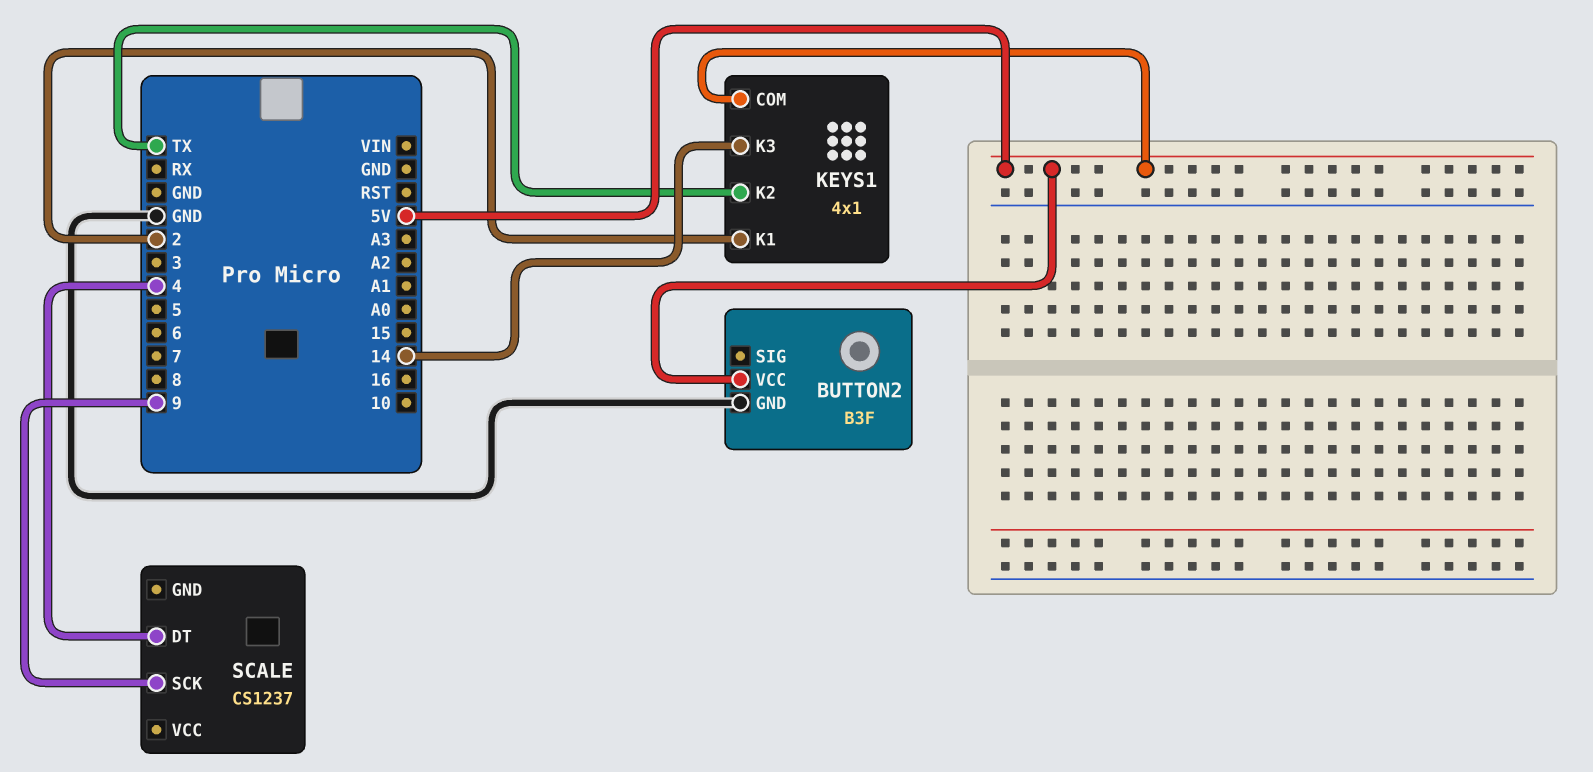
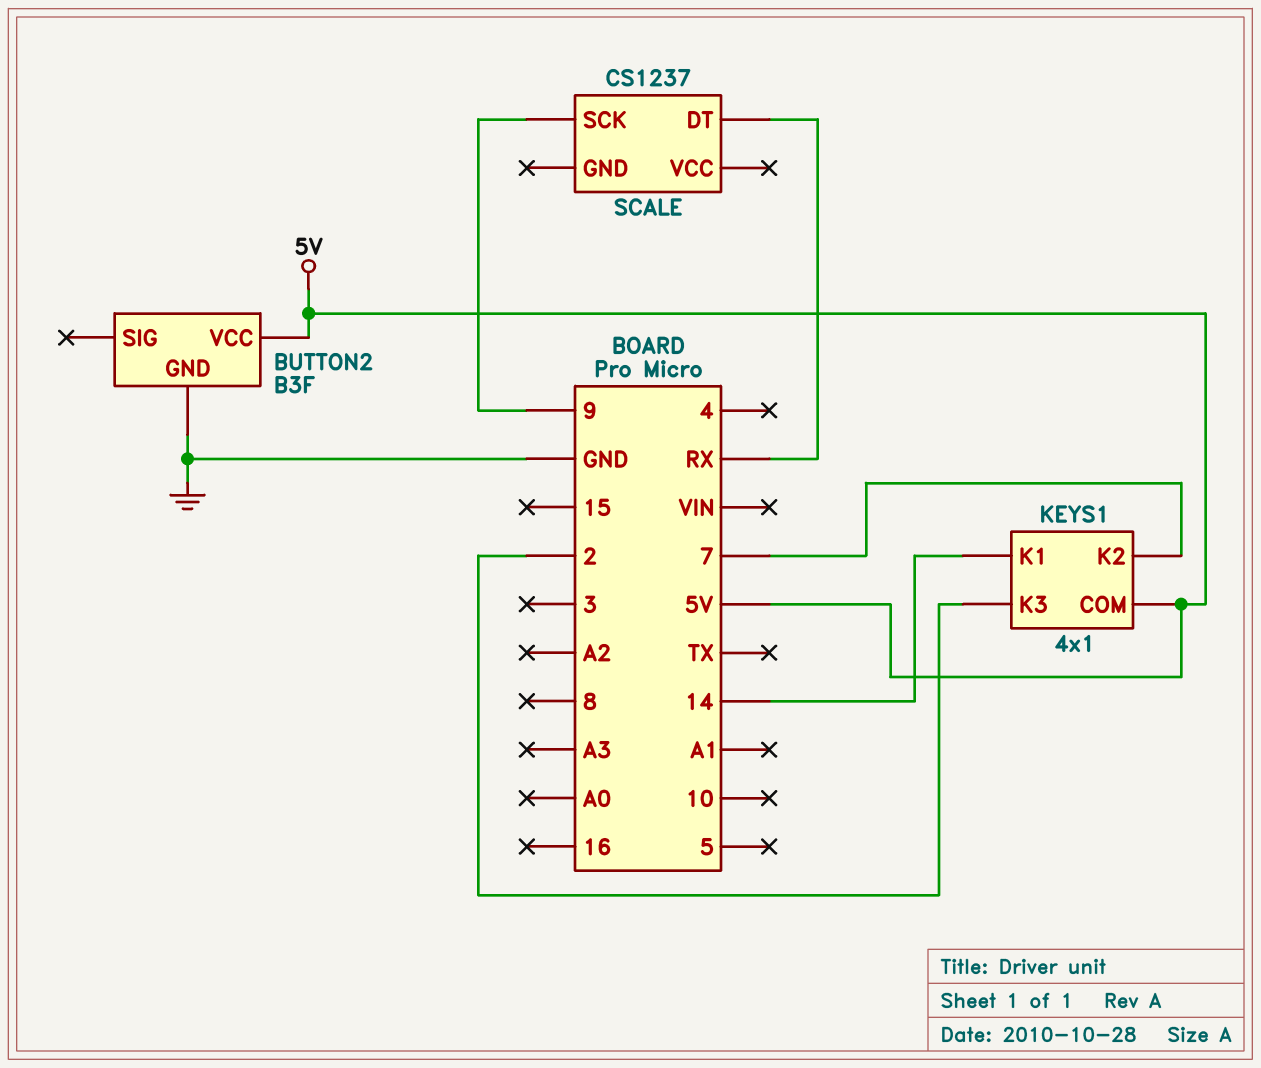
KEYS1 pin K1: 2 -> 14
KEYS1 pin K2: TX -> 7
KEYS1 pin K3: 14 -> 2
SCALE pin DT: 4 -> RX

